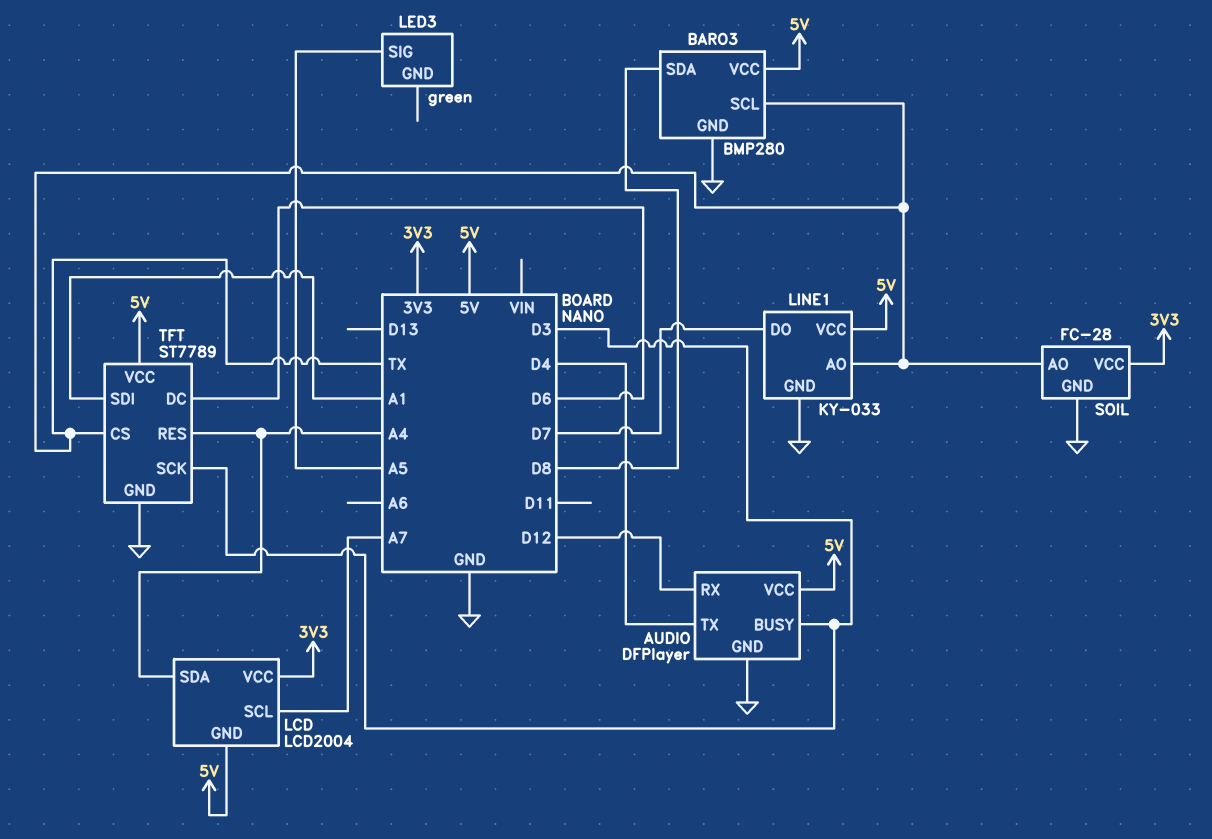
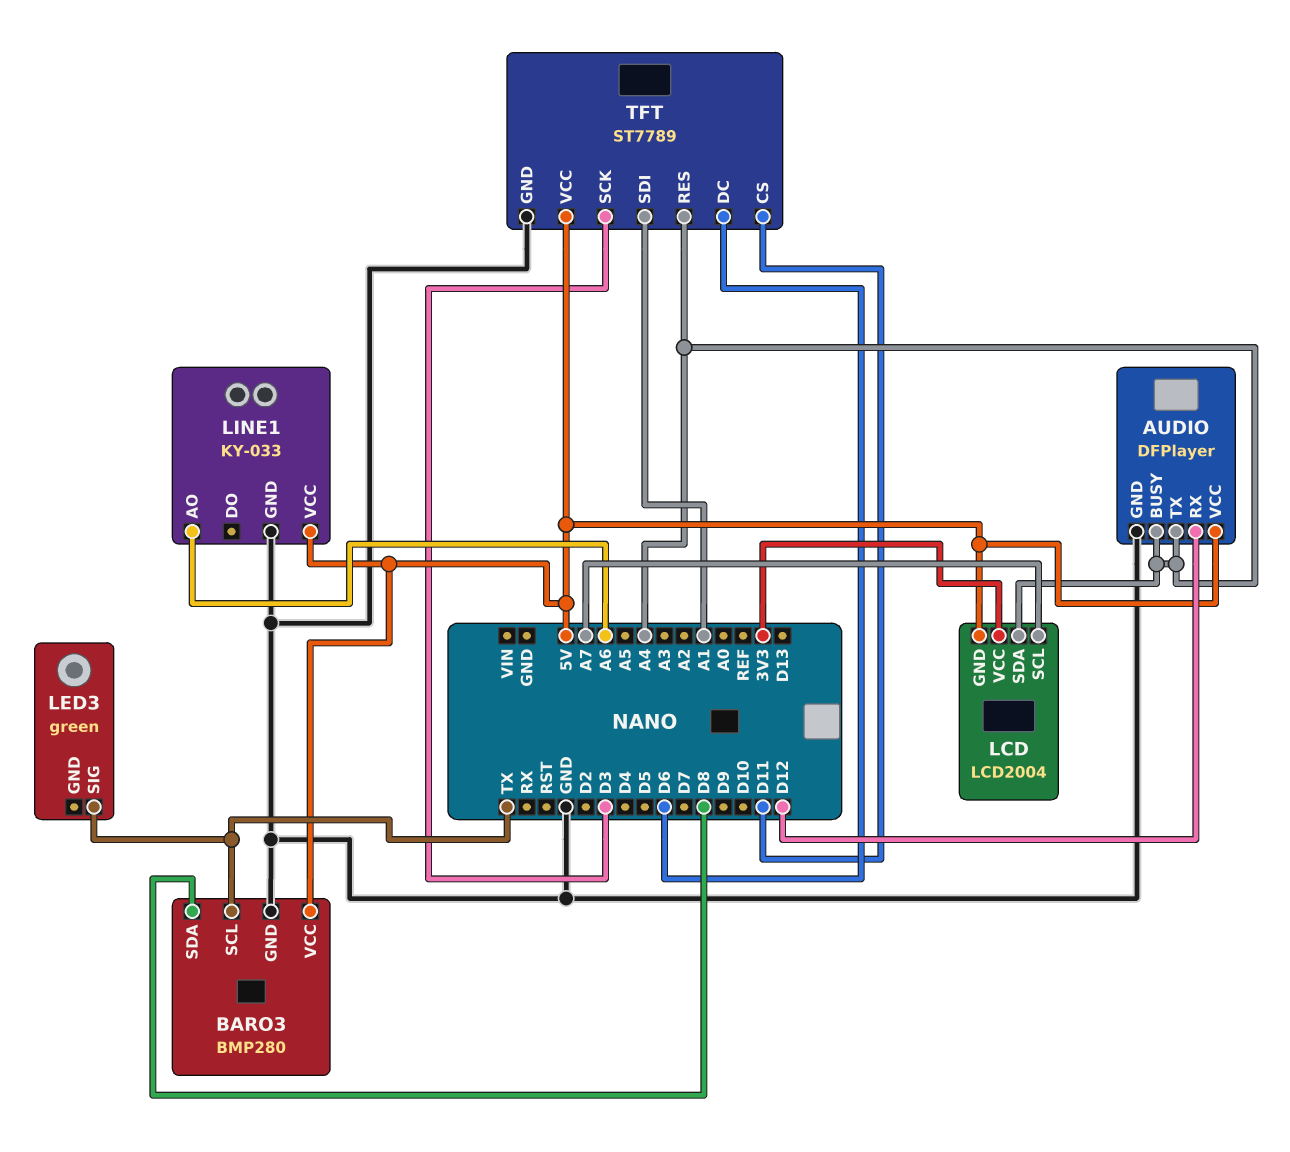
AUDIO pin BUSY: D3 -> A4
AUDIO pin TX: D4 -> A4
LED3 pin SIG: A5 -> TX
LINE1 pin AO: TX -> A6
LINE1 pin DO: D7 -> none
SOIL: FC-28 -> none
SOIL pin AO: TX -> none
SOIL pin GND: GND -> none
SOIL pin VCC: 3V3 -> none
TFT pin CS: TX -> D11

